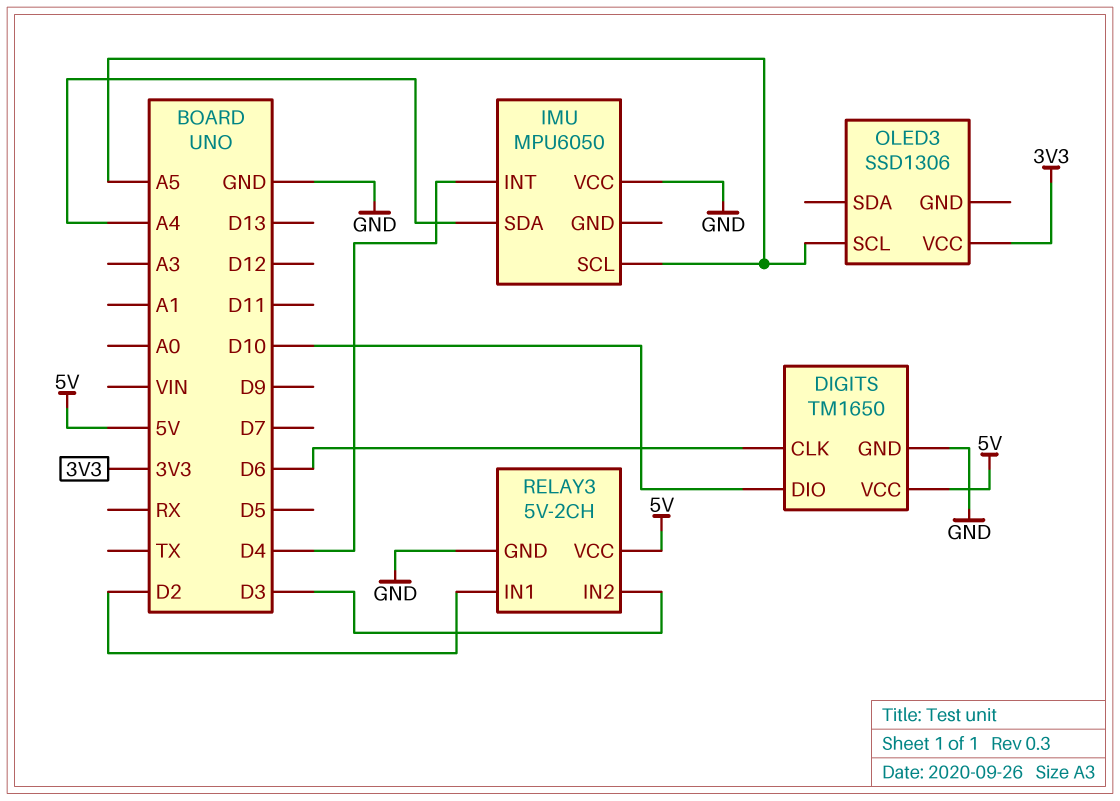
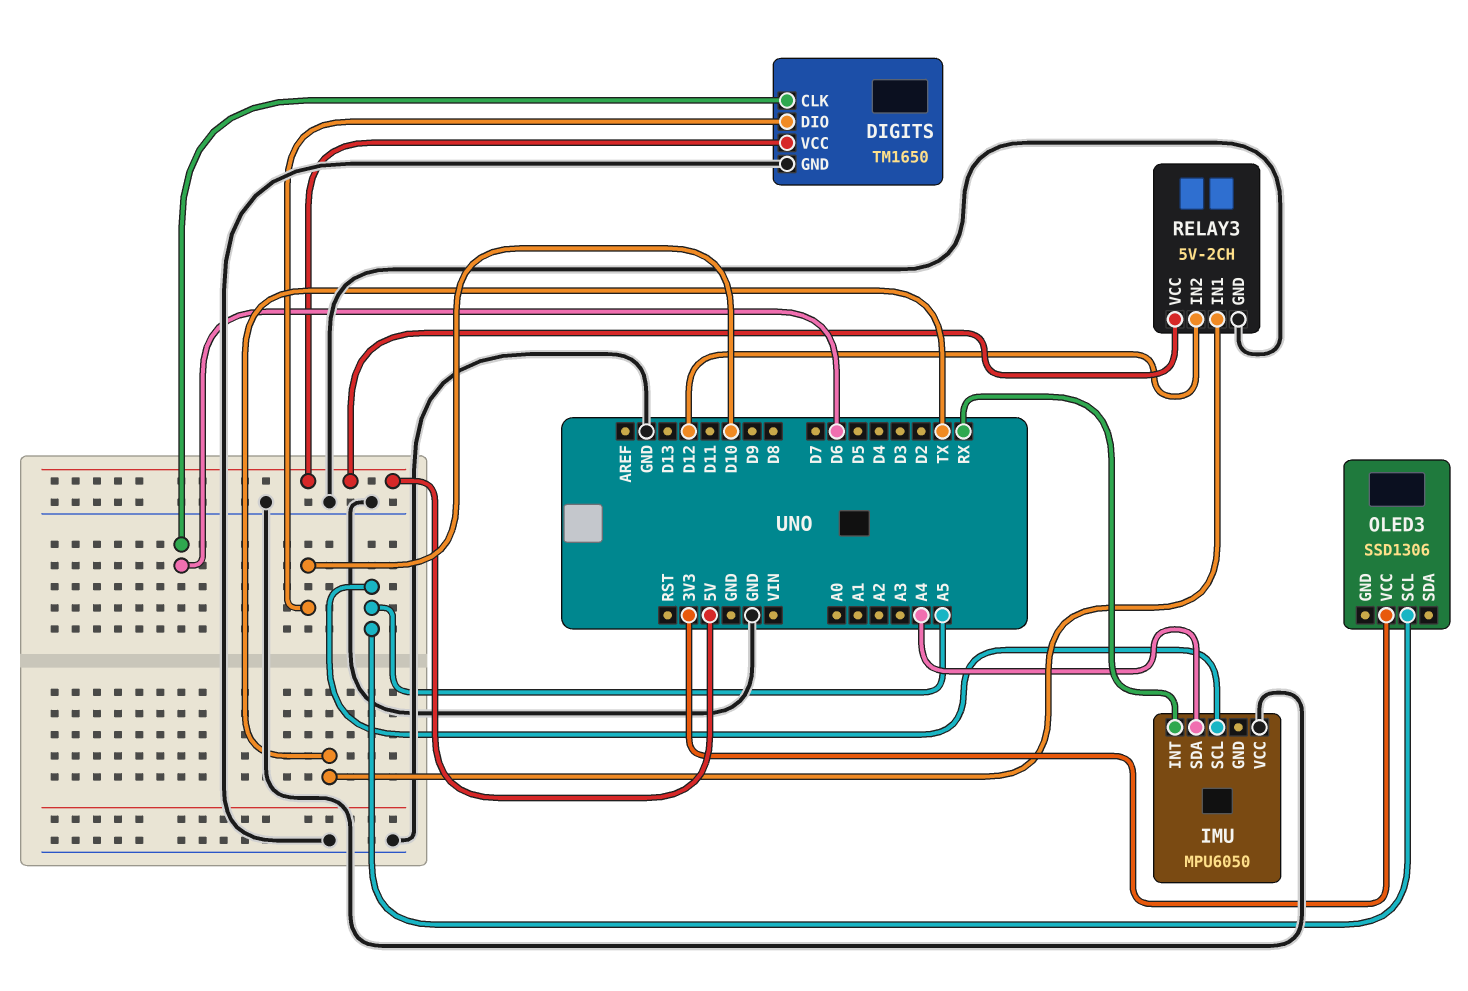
IMU pin INT: D4 -> RX
RELAY3 pin IN1: D2 -> TX
RELAY3 pin IN2: D3 -> D12

